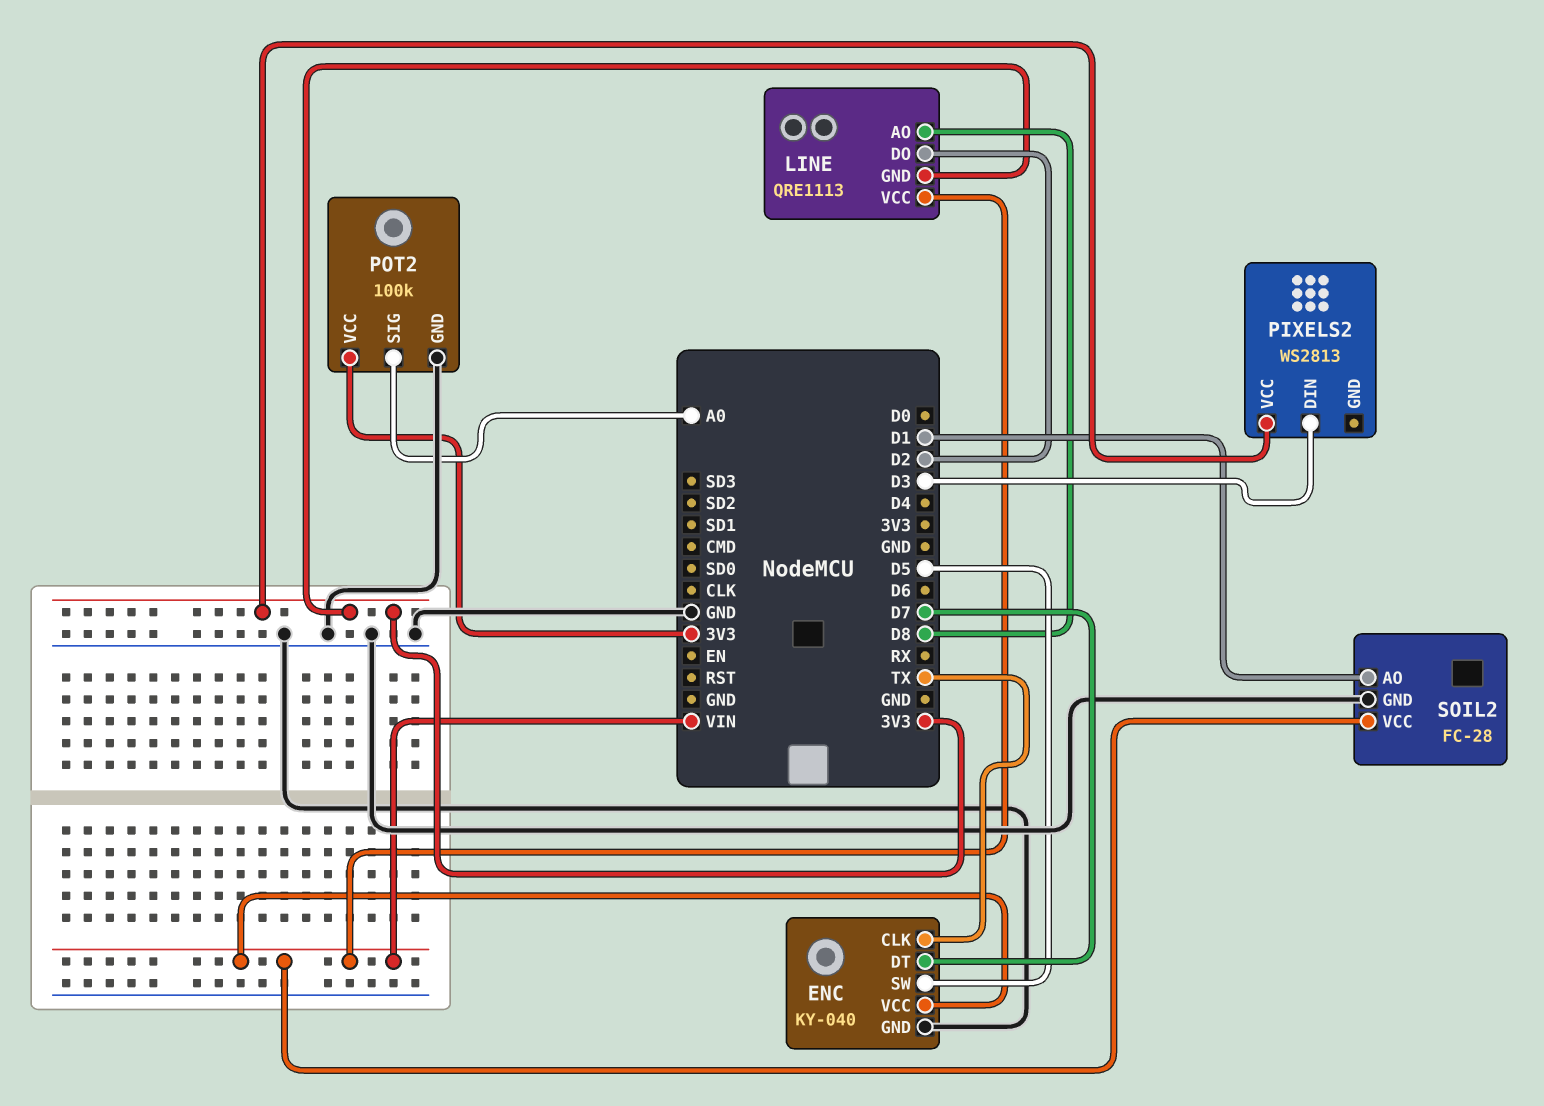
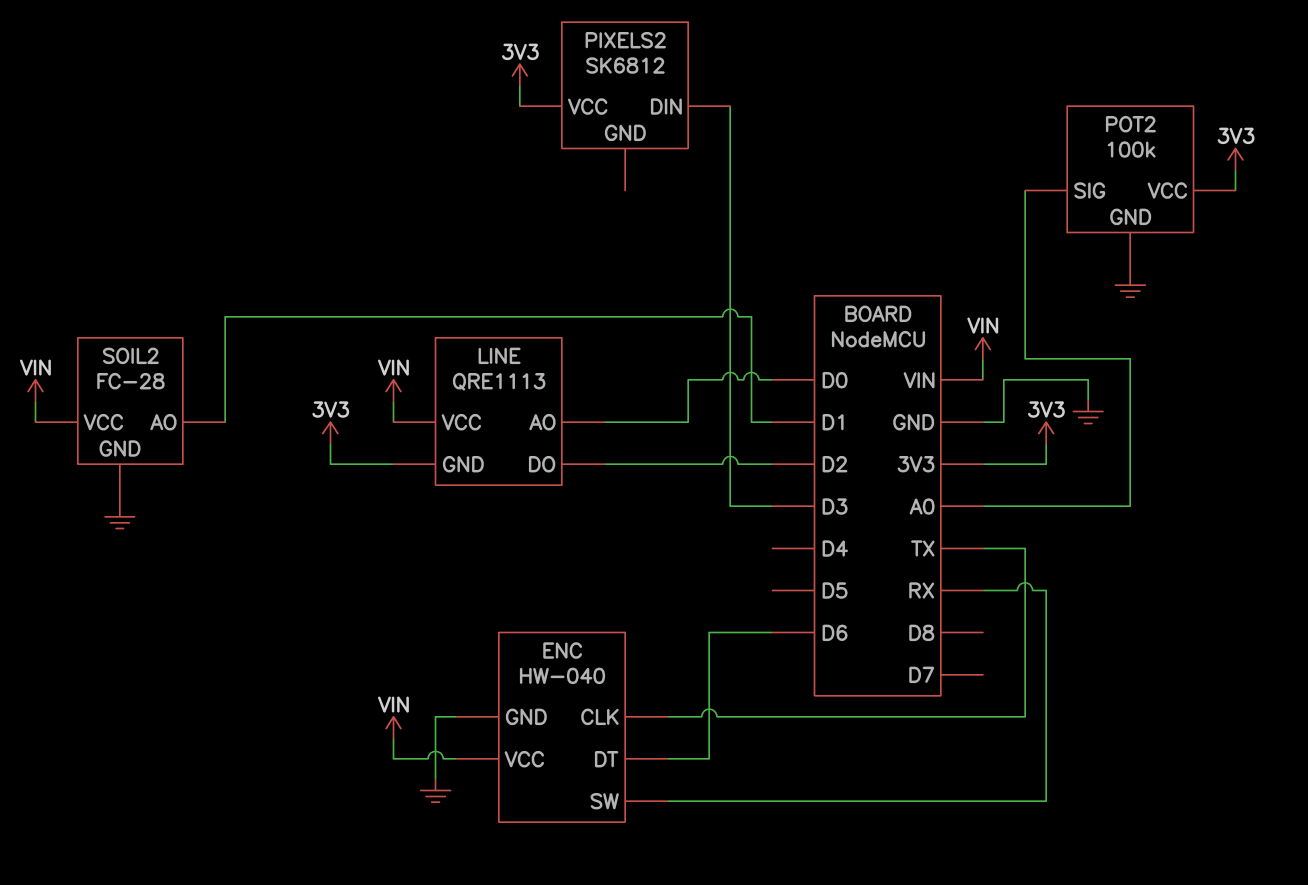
ENC: KY-040 -> HW-040
ENC pin DT: D7 -> D6
ENC pin SW: D5 -> RX
LINE pin AO: D8 -> D0
PIXELS2: WS2813 -> SK6812

